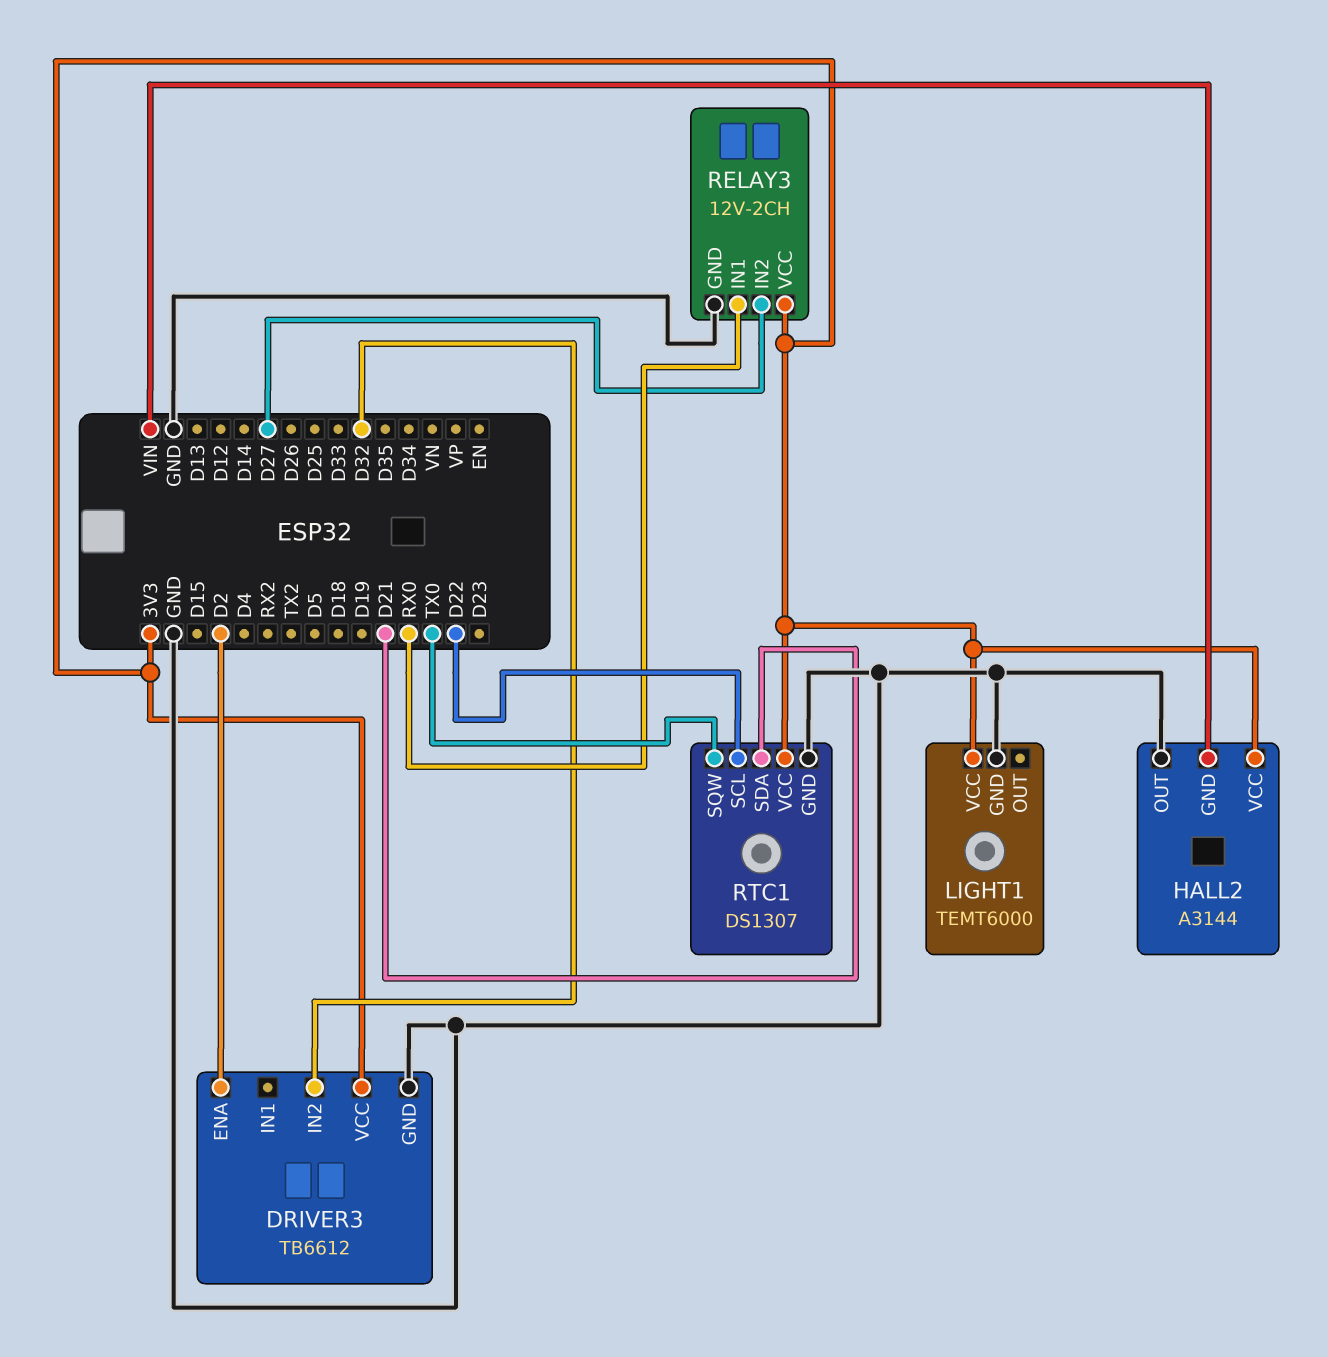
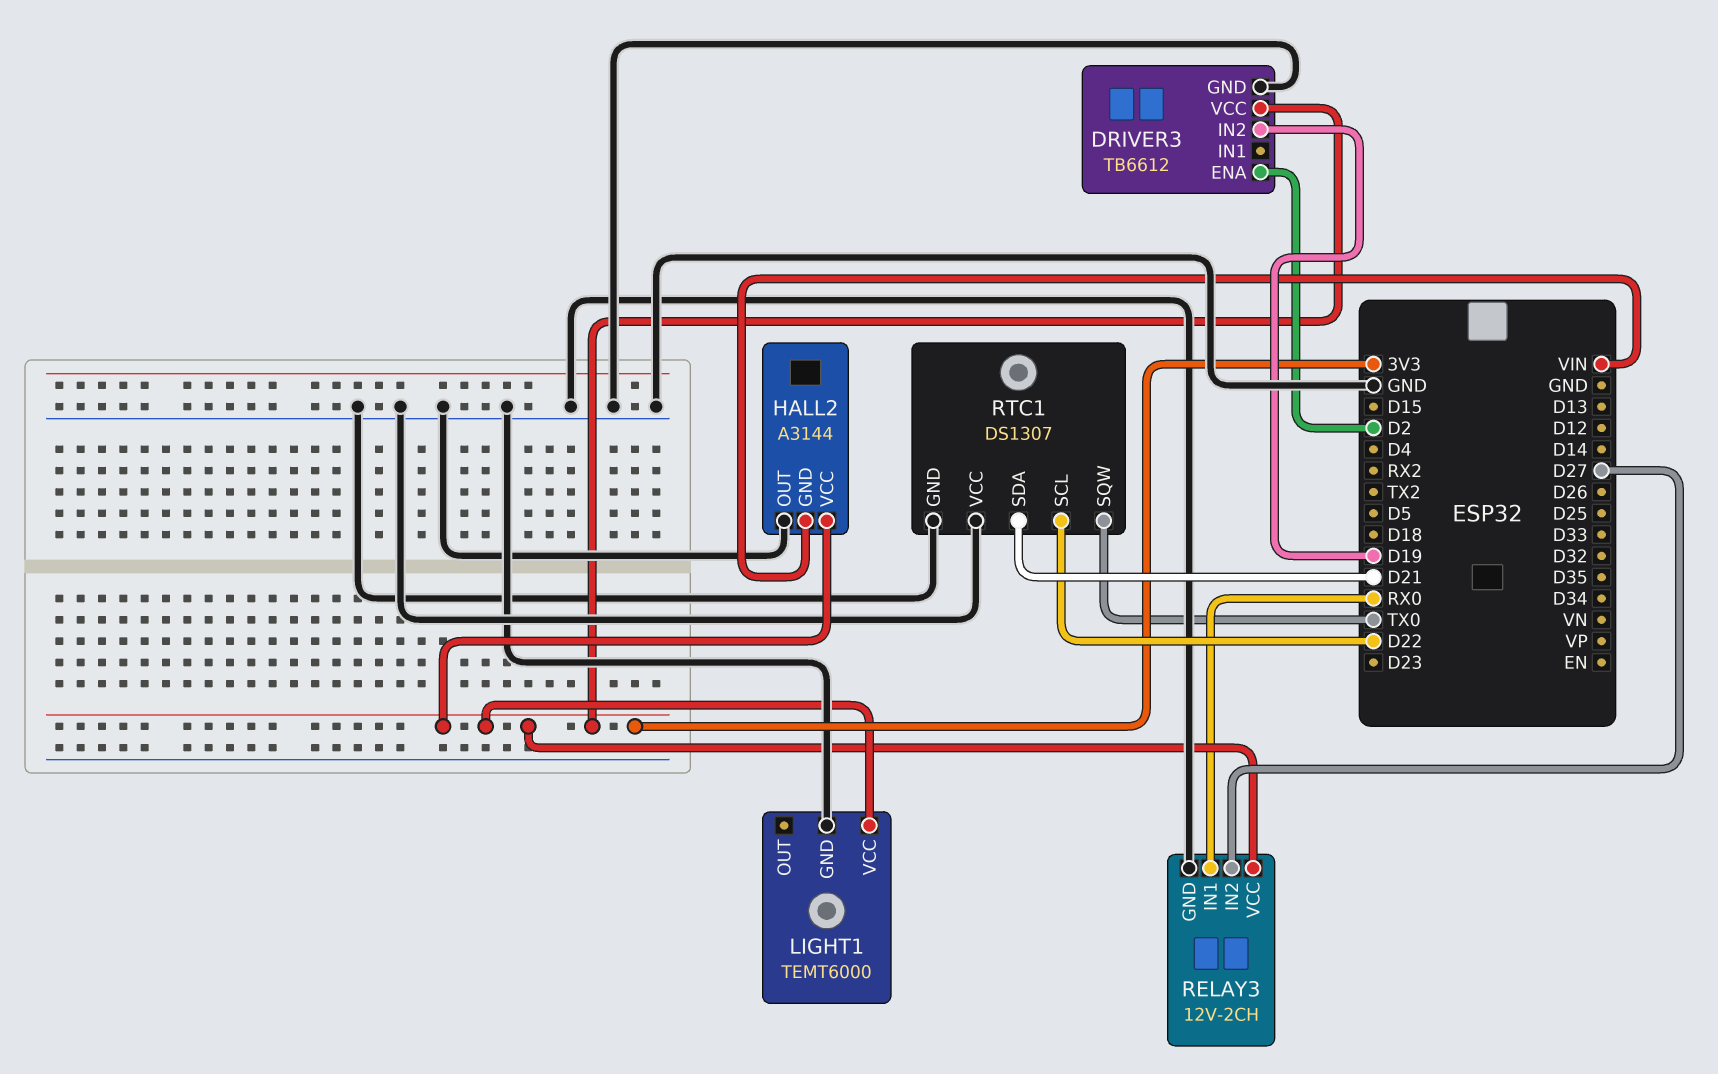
DRIVER3 pin IN2: D32 -> D19
RTC1 pin VCC: 3V3 -> GND

